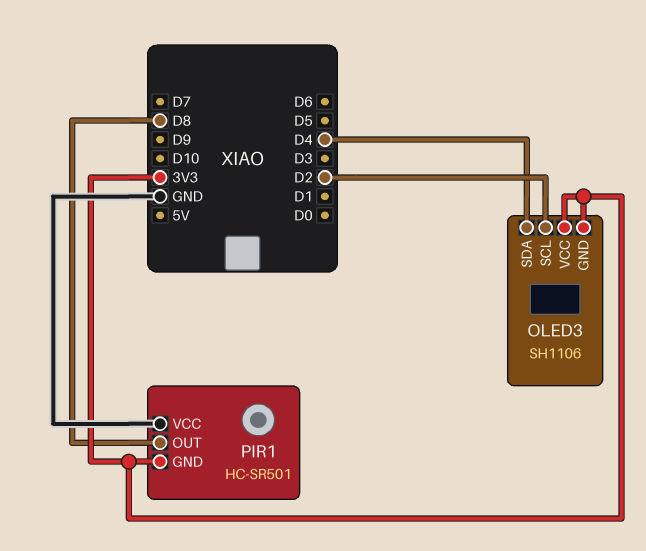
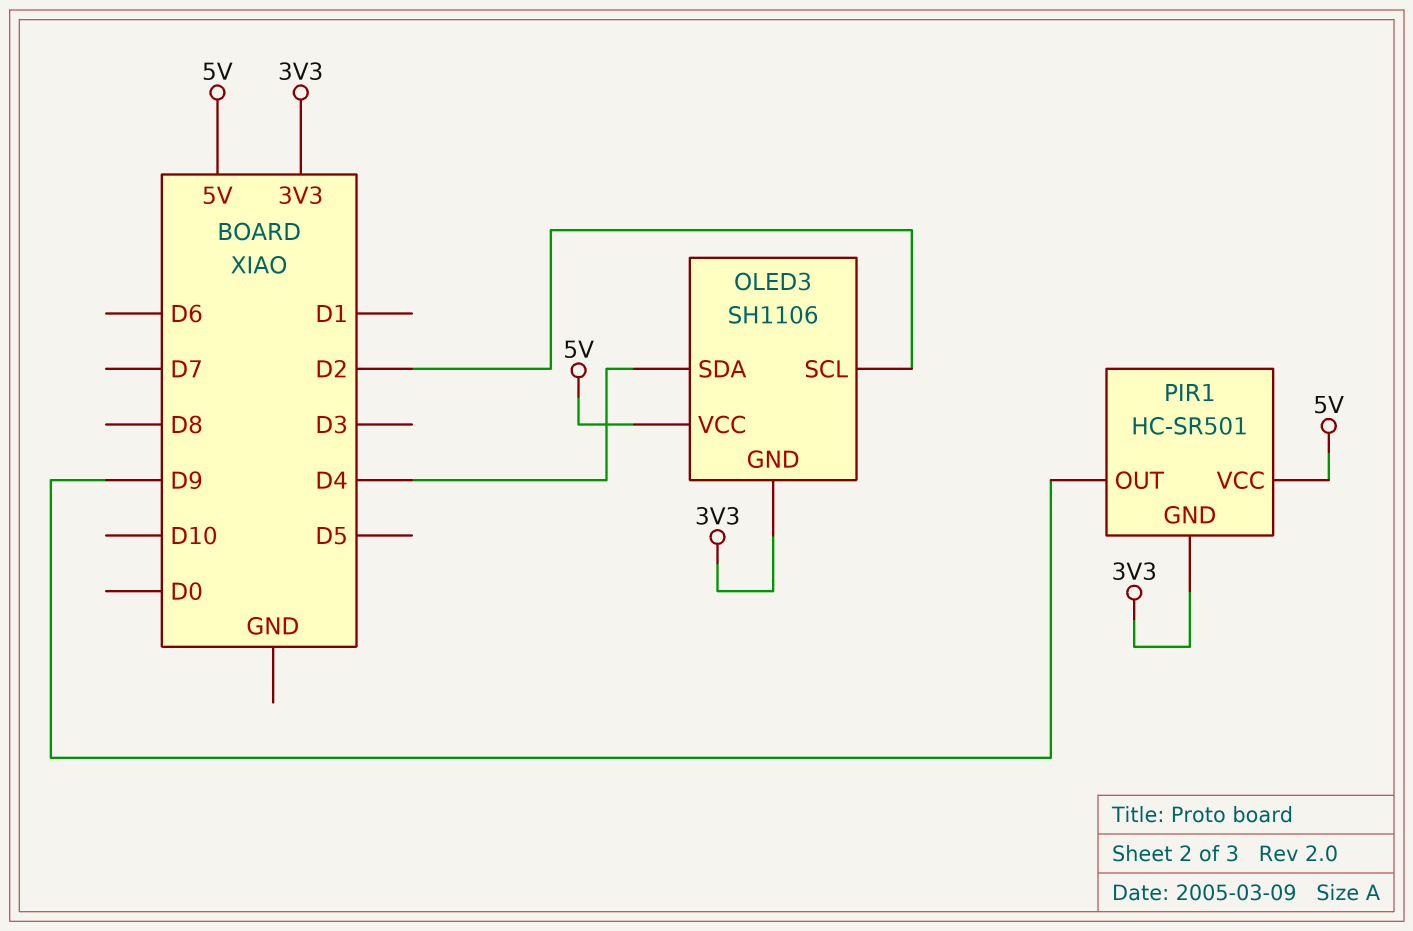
OLED3 pin VCC: 3V3 -> 5V
PIR1 pin OUT: D8 -> D9
PIR1 pin VCC: GND -> 5V

